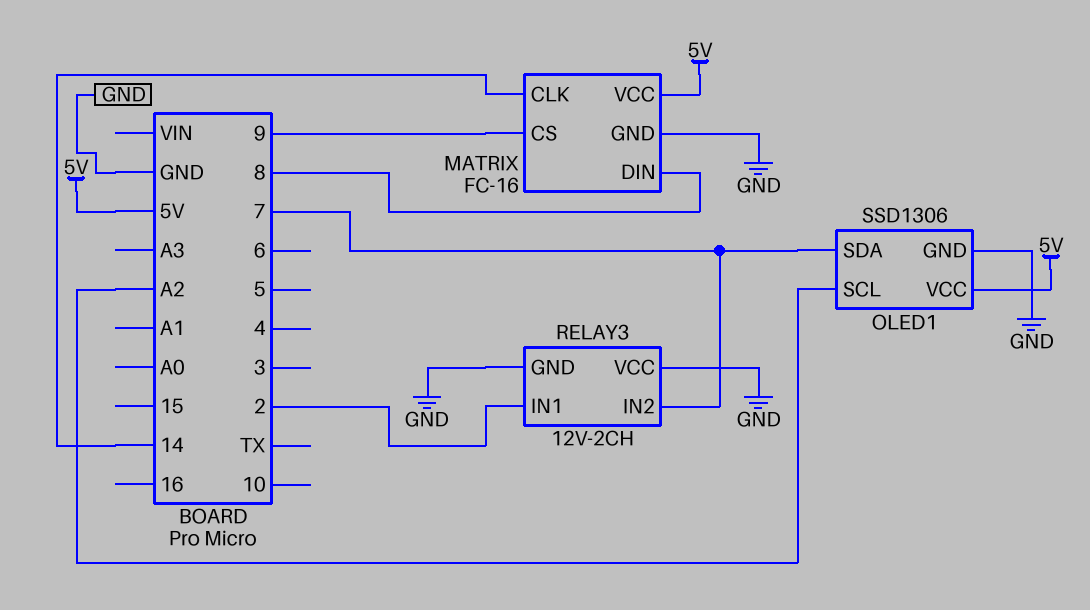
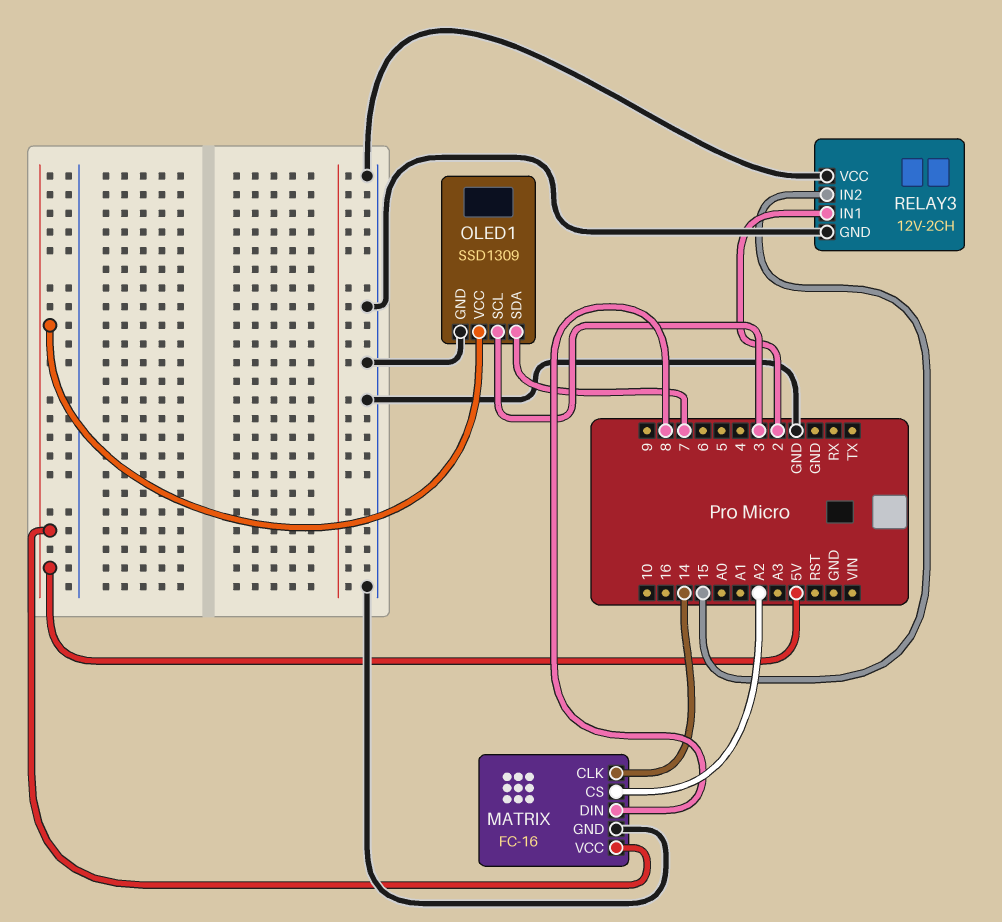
MATRIX pin CS: 9 -> A2
OLED1: SSD1306 -> SSD1309
OLED1 pin SCL: A2 -> 3
RELAY3 pin IN2: 7 -> 15

